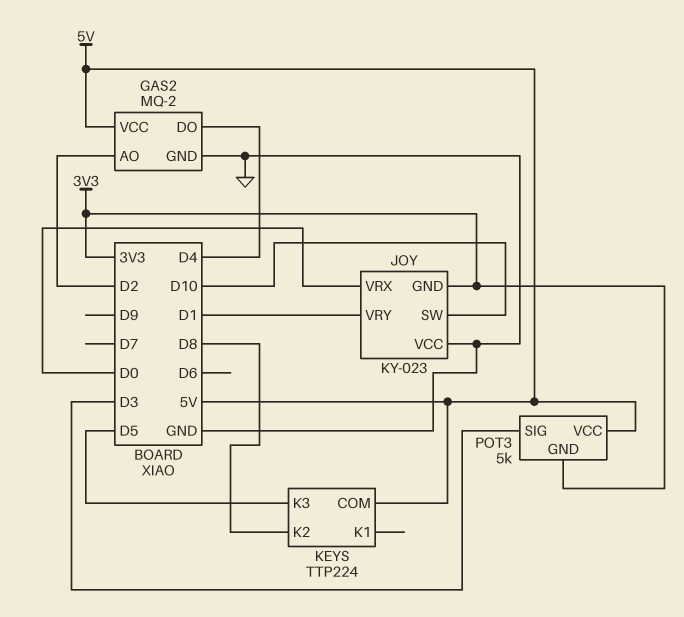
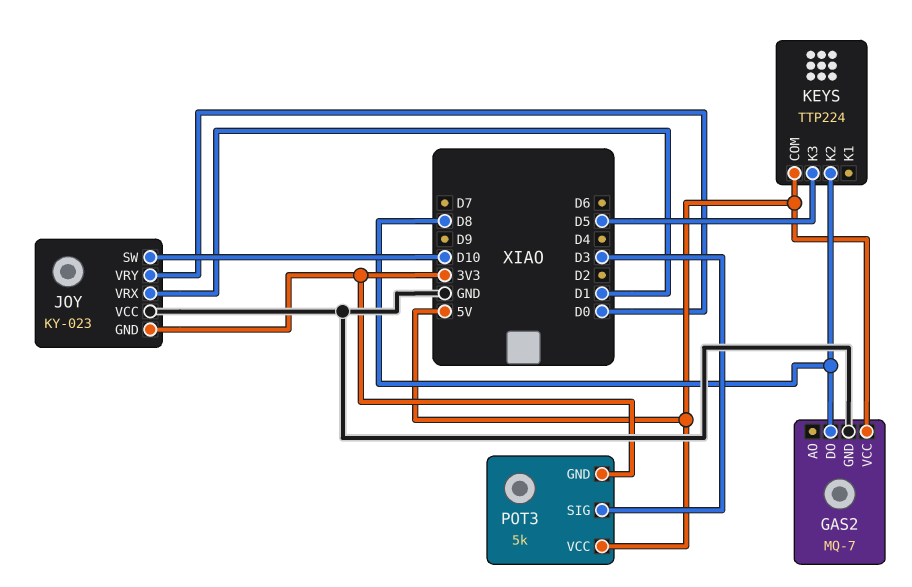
GAS2: MQ-2 -> MQ-7
GAS2 pin AO: D2 -> none
GAS2 pin DO: D4 -> D8
JOY pin VRX: D0 -> D1
JOY pin VRY: D1 -> D0

